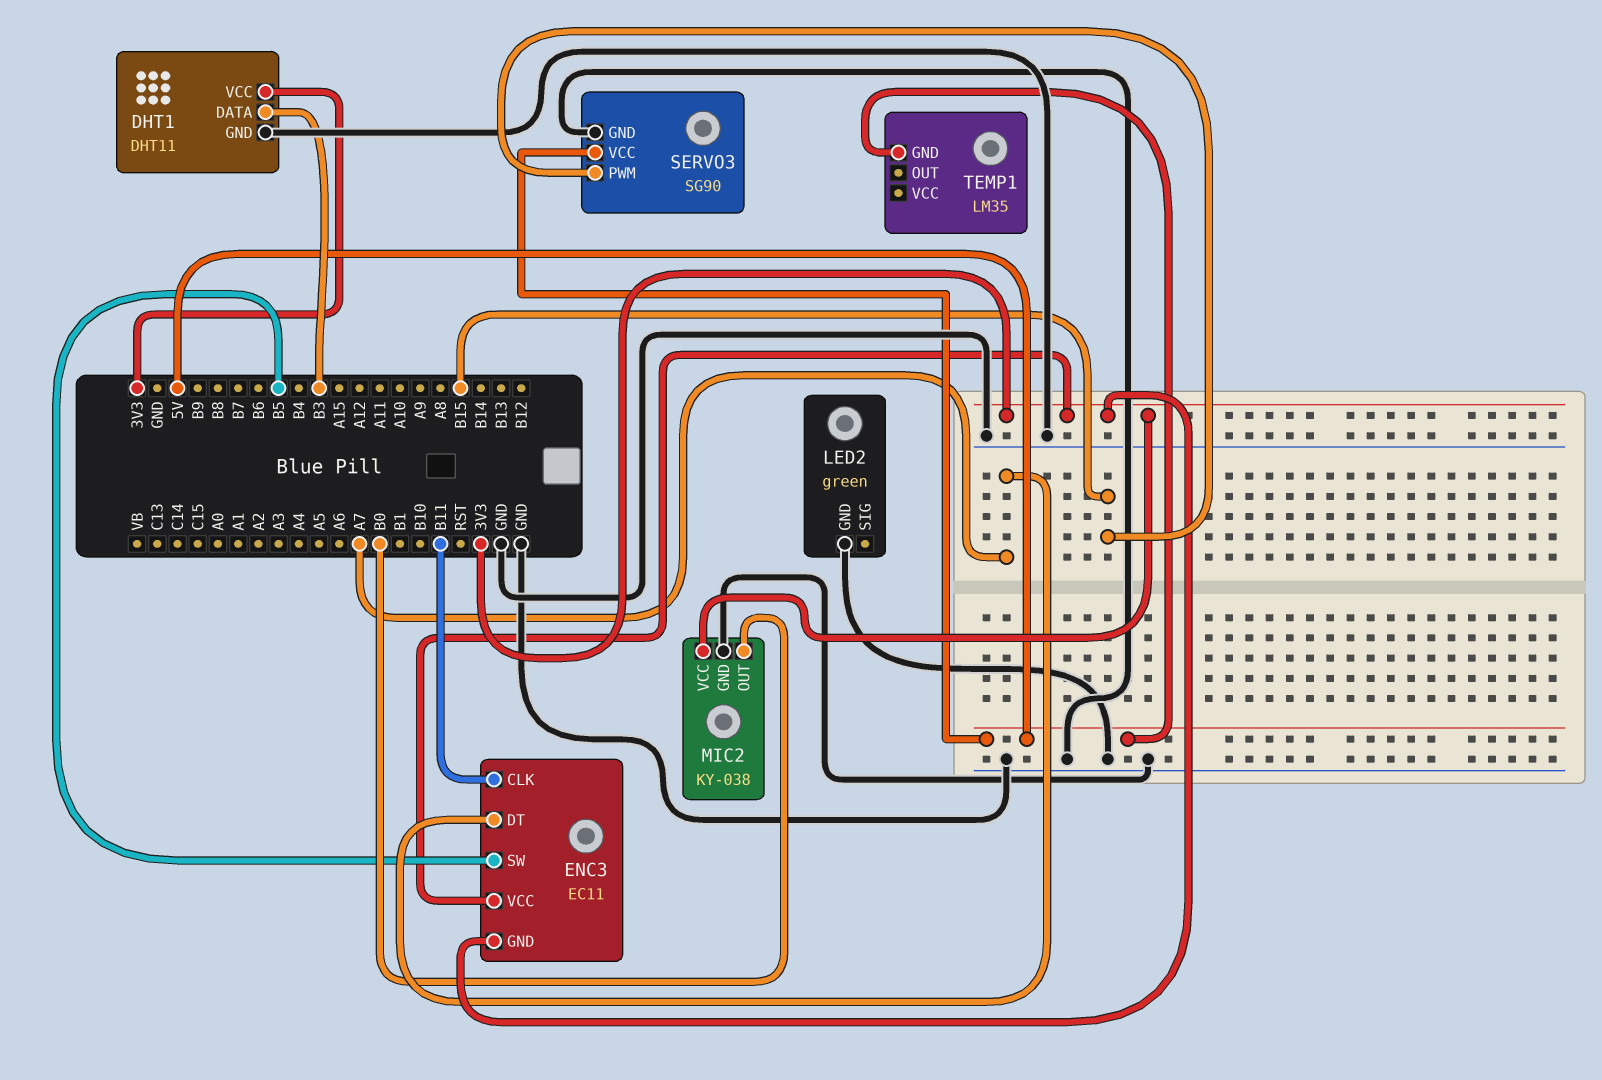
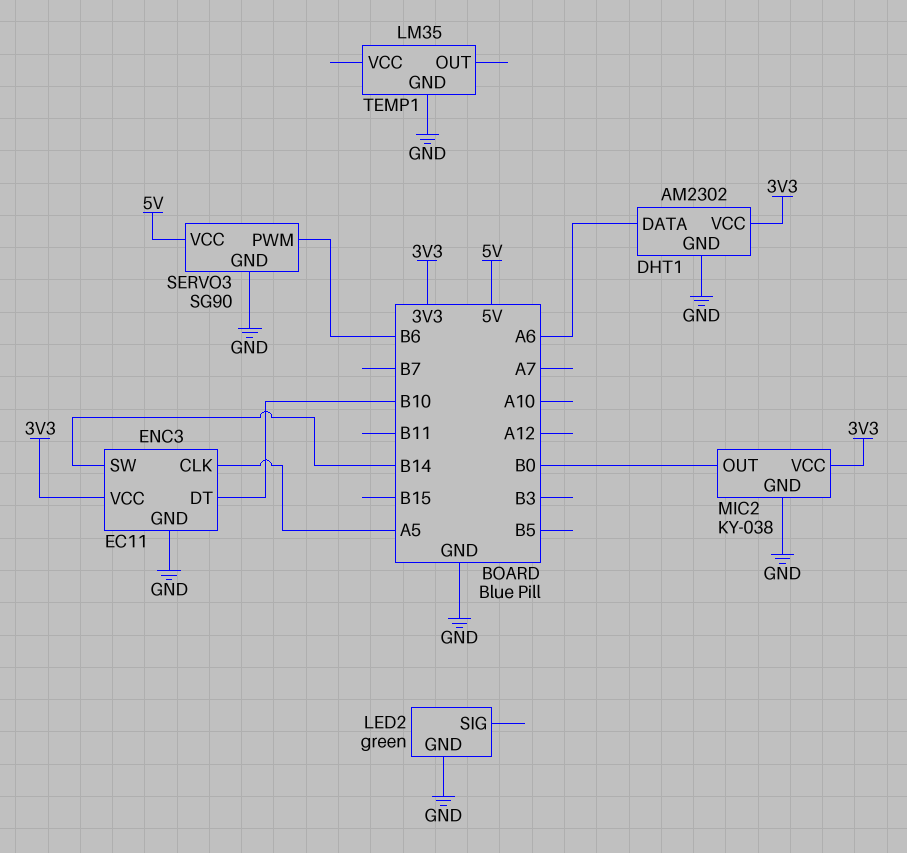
DHT1: DHT11 -> AM2302
DHT1 pin DATA: B3 -> A6
ENC3 pin CLK: B11 -> A5
ENC3 pin DT: A7 -> B10
ENC3 pin GND: 3V3 -> GND
ENC3 pin SW: B5 -> B14
SERVO3 pin PWM: B15 -> B6
TEMP1 pin GND: 5V -> GND

